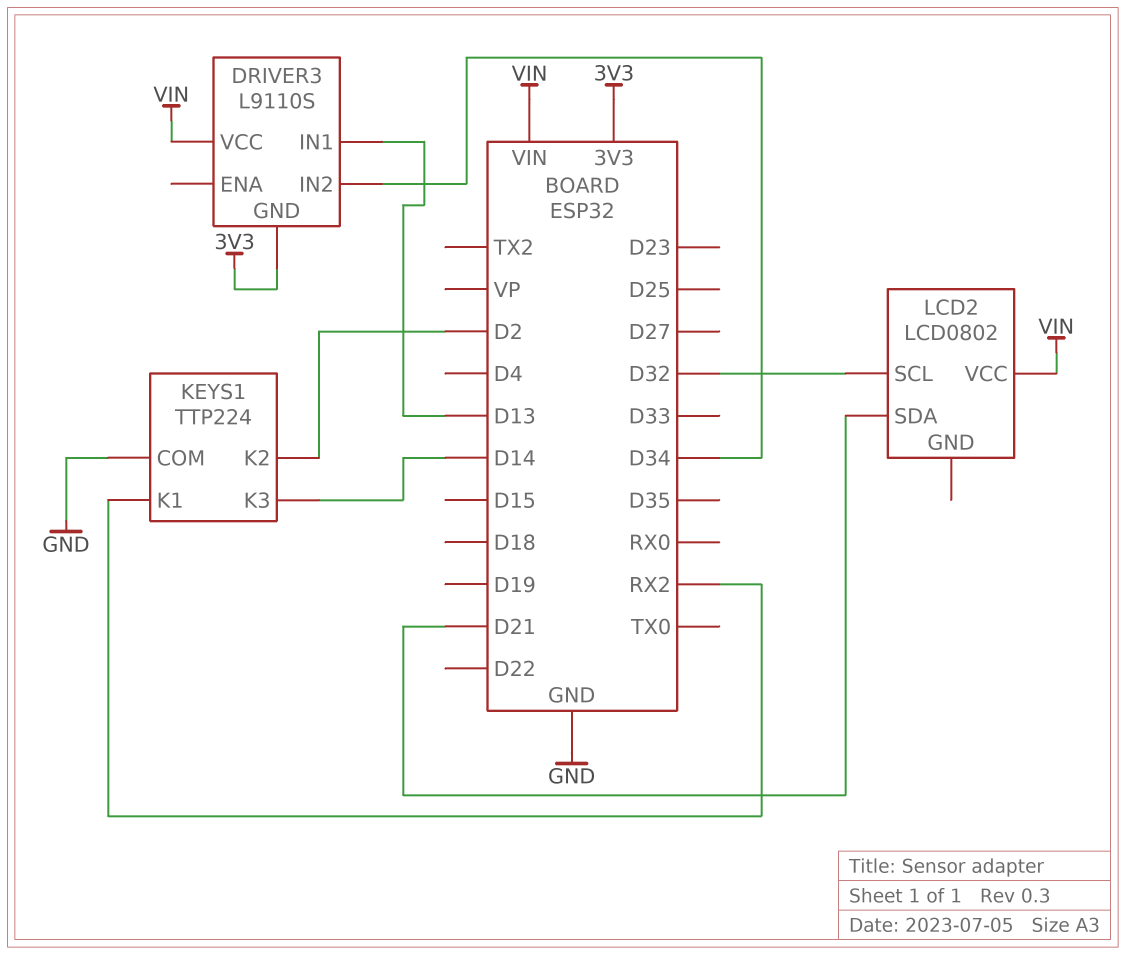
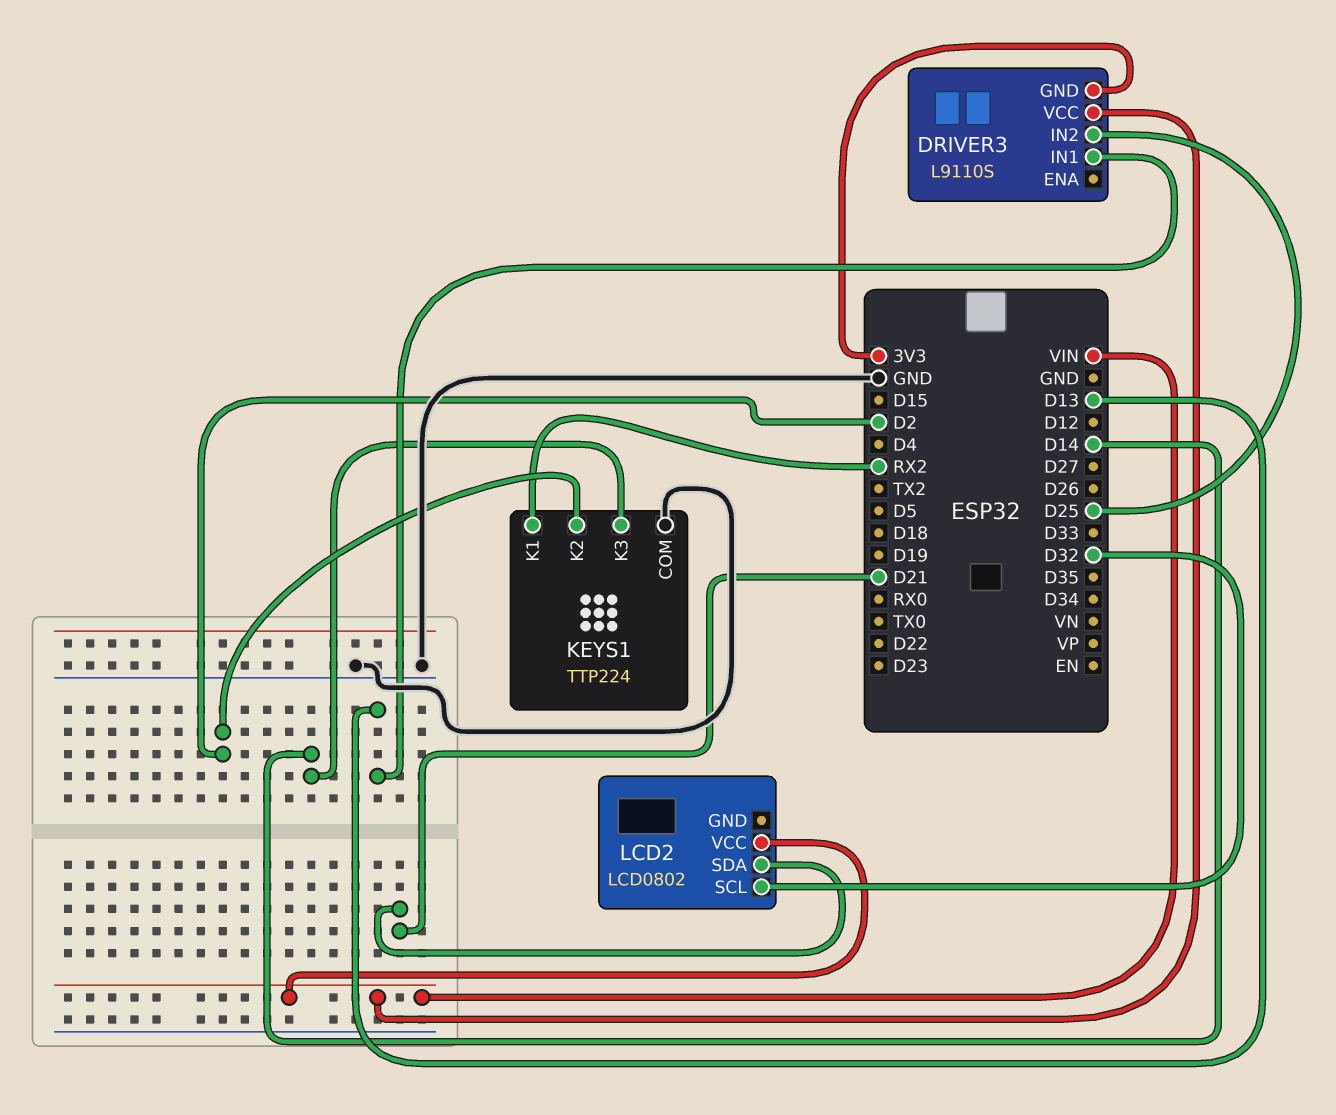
DRIVER3 pin IN2: D34 -> D25

